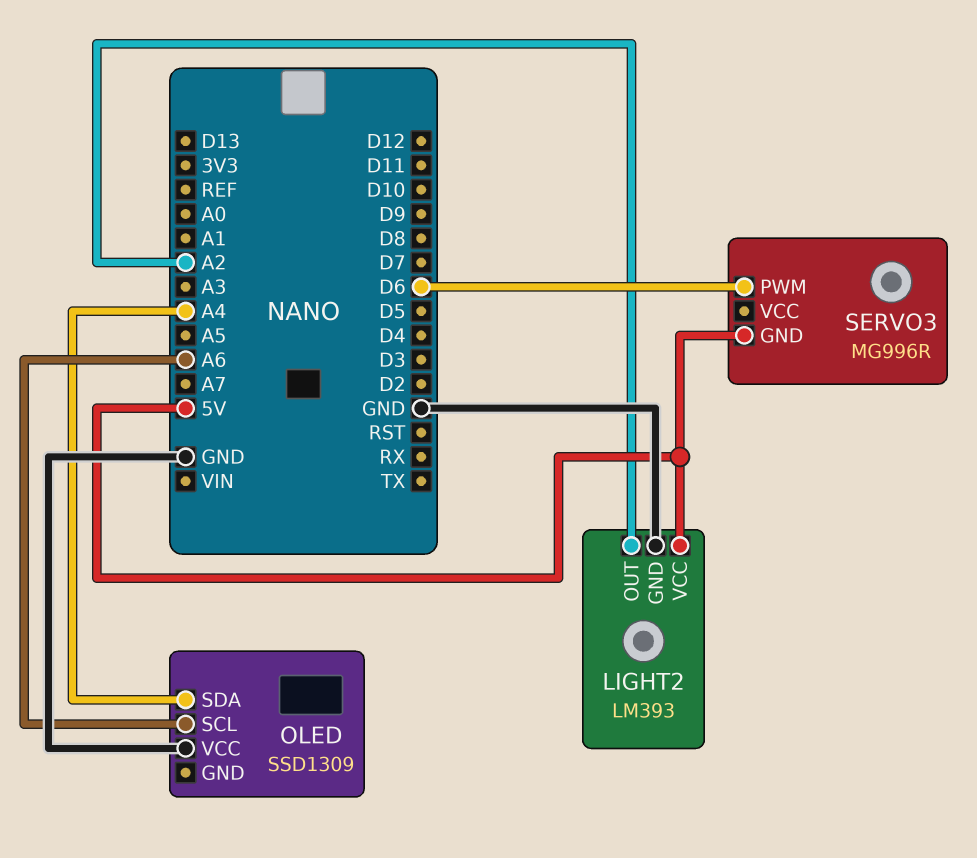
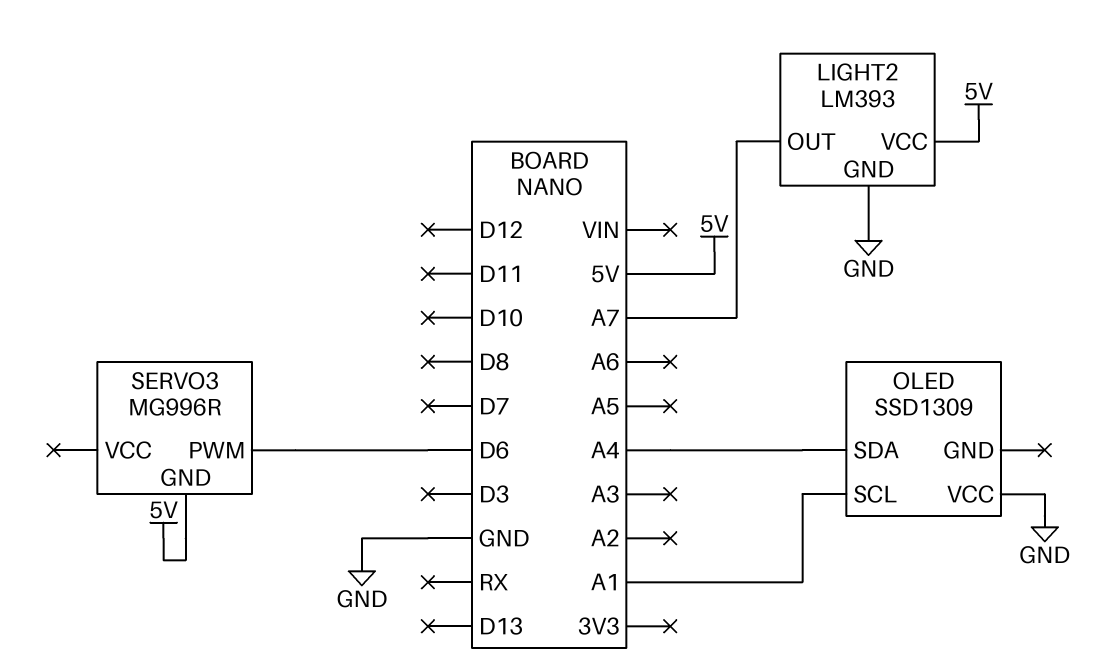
LIGHT2 pin OUT: A2 -> A7
OLED pin SCL: A6 -> A1

